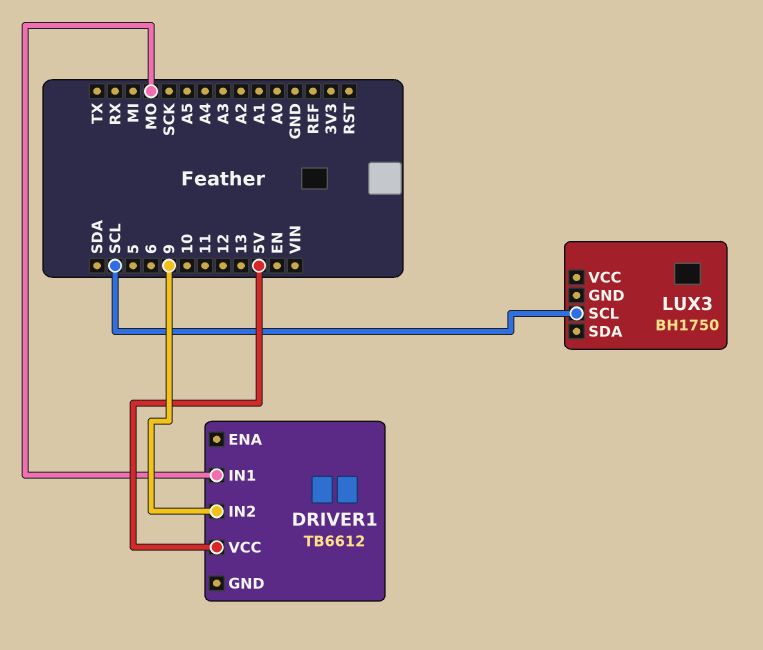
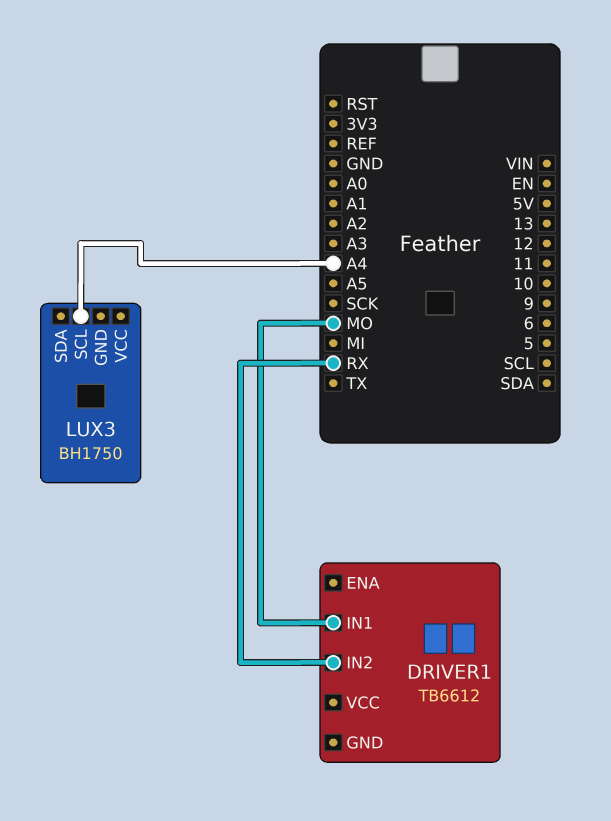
DRIVER1 pin IN2: 9 -> RX
DRIVER1 pin VCC: 5V -> none
LUX3 pin SCL: SCL -> A4

